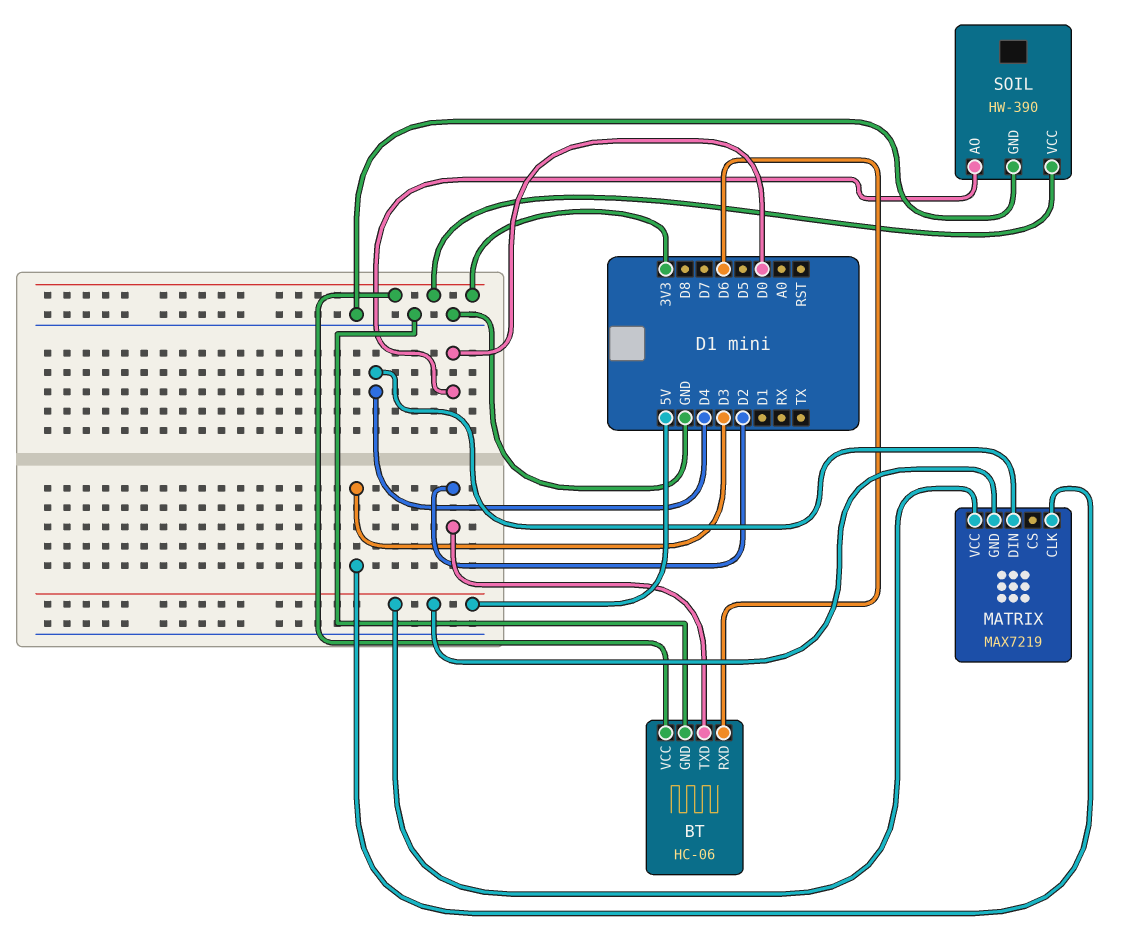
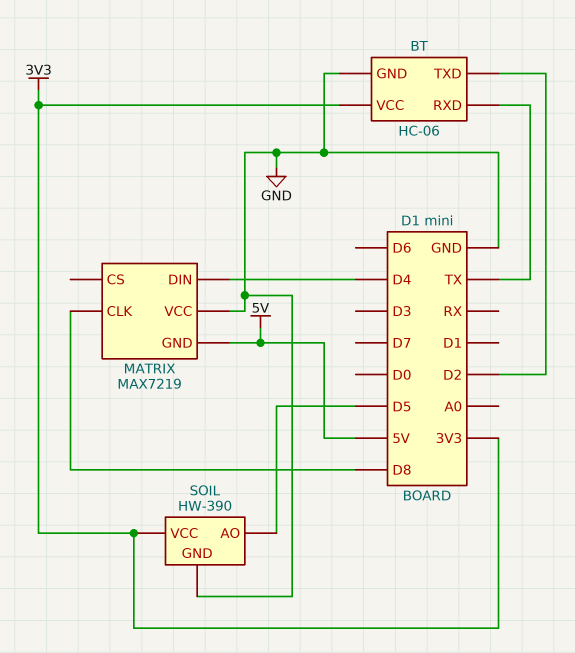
BT pin RXD: D6 -> TX
MATRIX pin CLK: D3 -> D8
MATRIX pin VCC: 5V -> GND
SOIL pin AO: D0 -> D5

